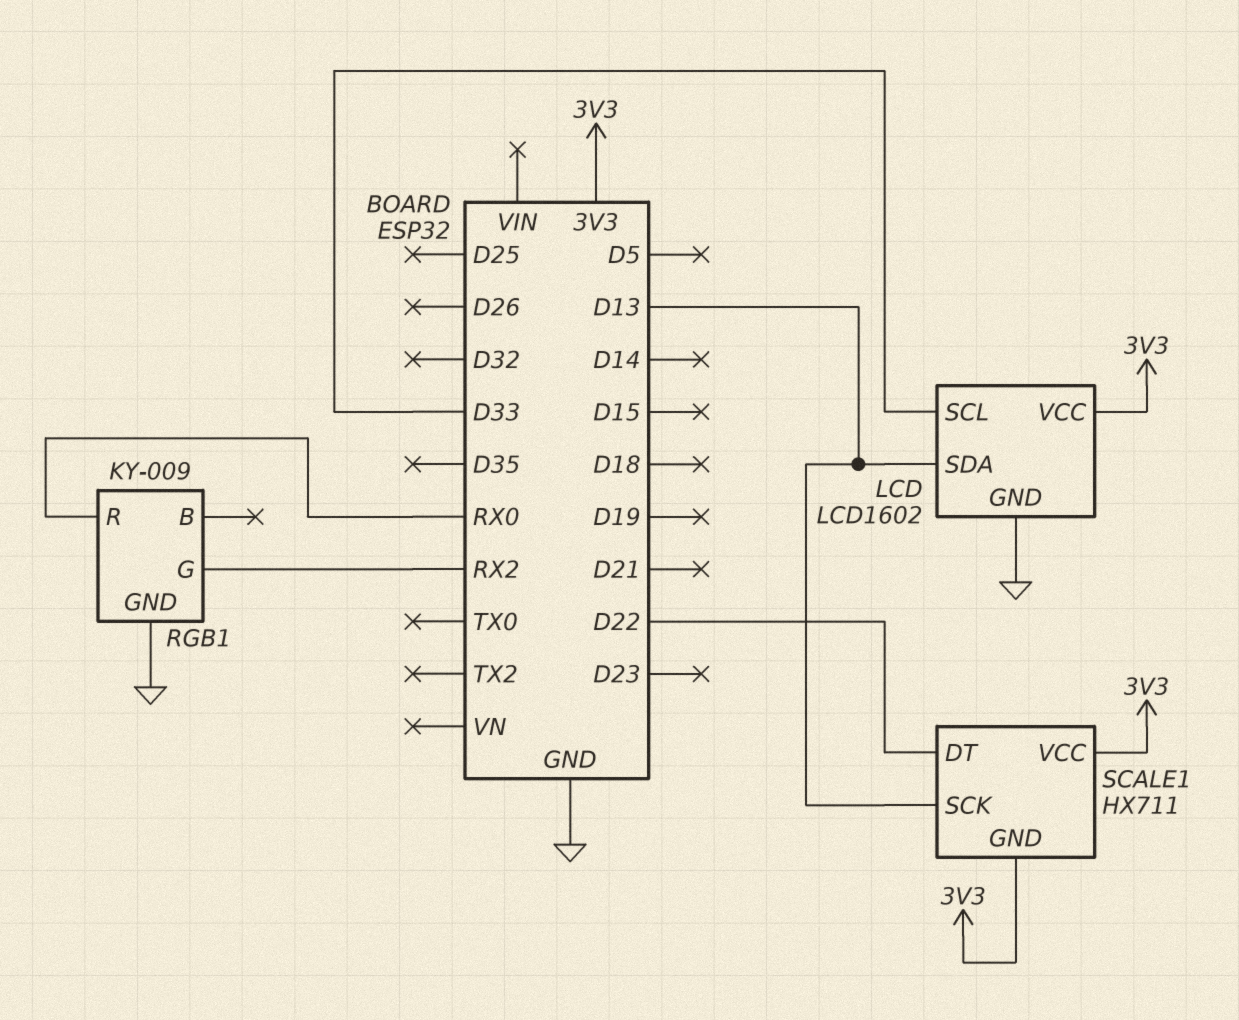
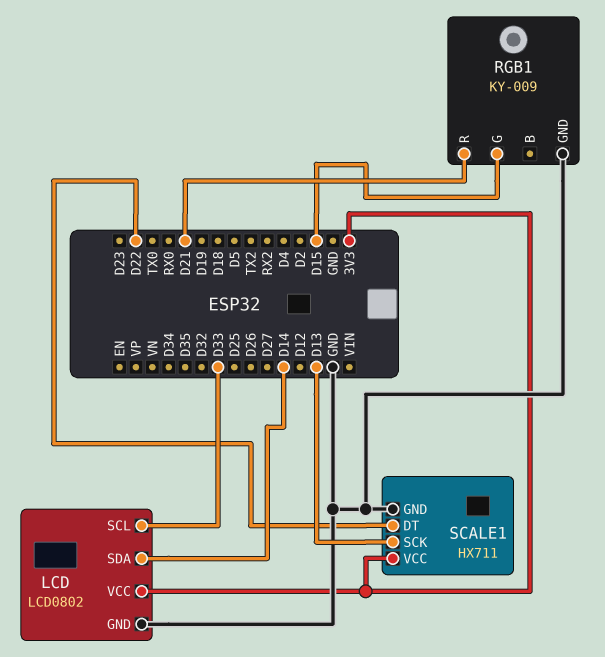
LCD: LCD1602 -> LCD0802
LCD pin SDA: D13 -> D14
RGB1 pin G: RX2 -> D15
RGB1 pin R: RX0 -> D21
SCALE1 pin GND: 3V3 -> GND

